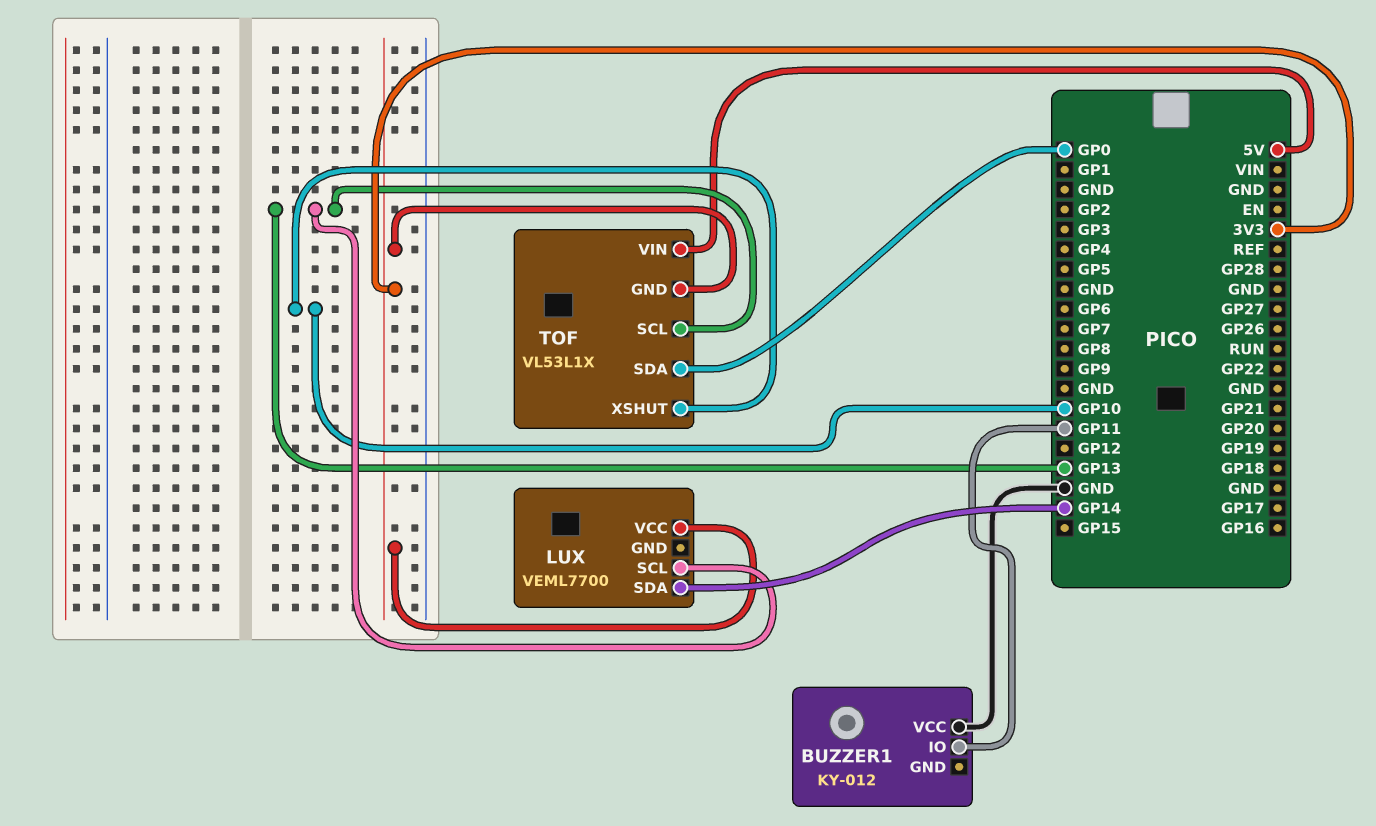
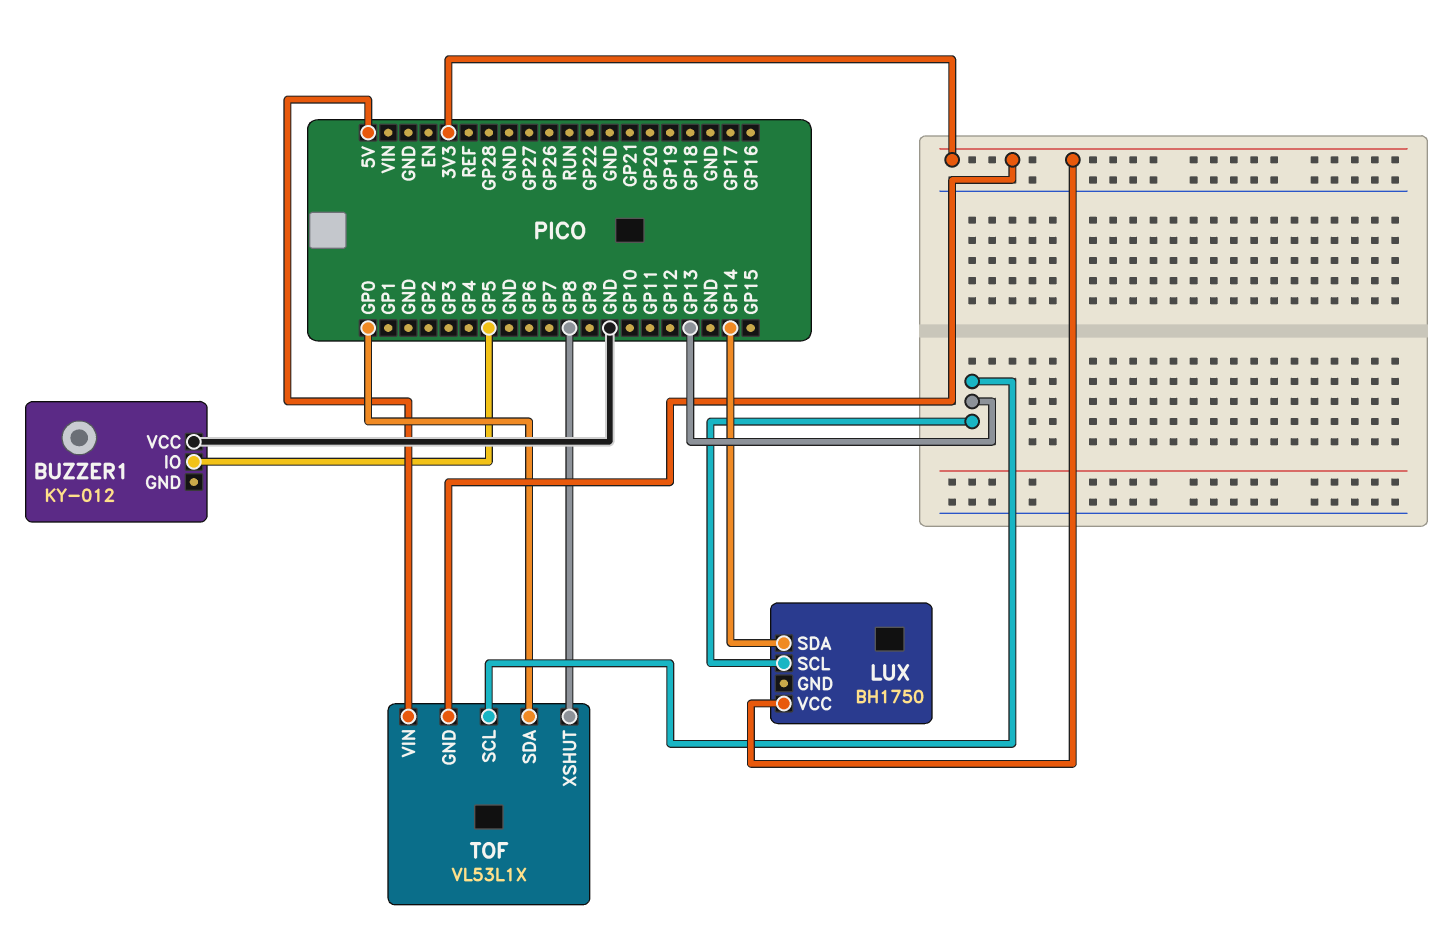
BUZZER1 pin IO: GP11 -> GP5
LUX: VEML7700 -> BH1750
TOF pin XSHUT: GP10 -> GP8

